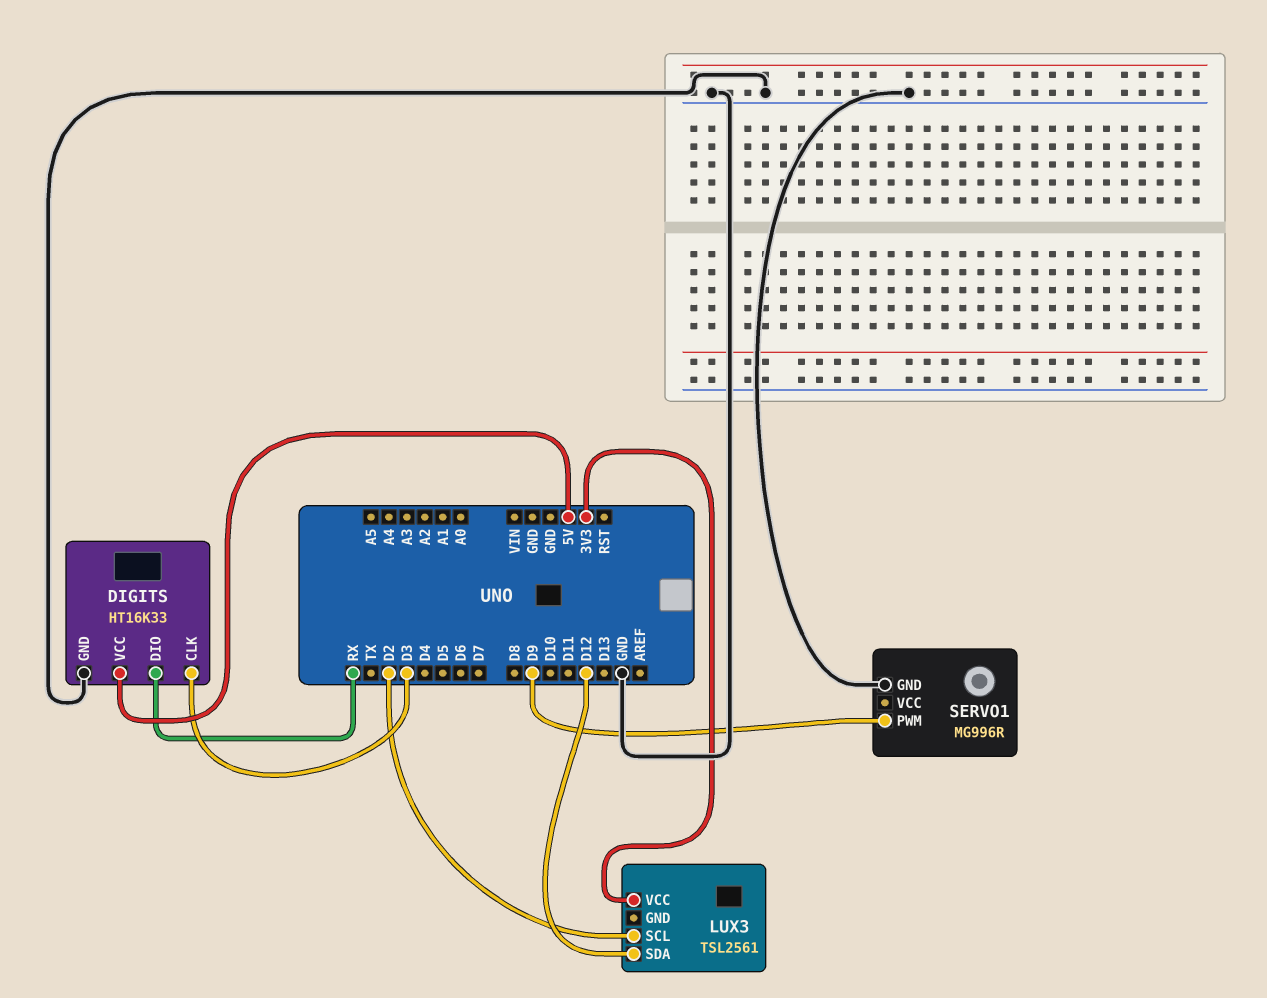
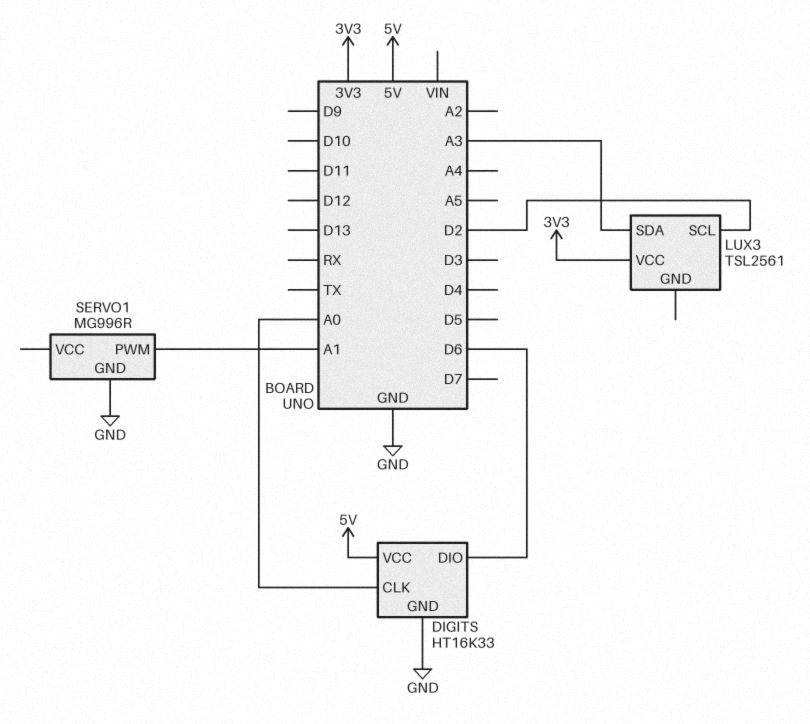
DIGITS pin CLK: D3 -> A0
DIGITS pin DIO: RX -> D6
LUX3 pin SDA: D12 -> A3
SERVO1 pin PWM: D9 -> A1

